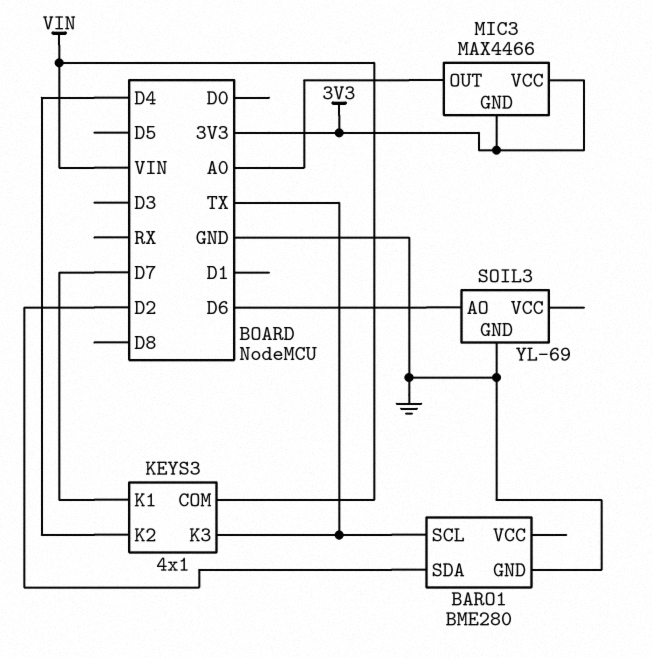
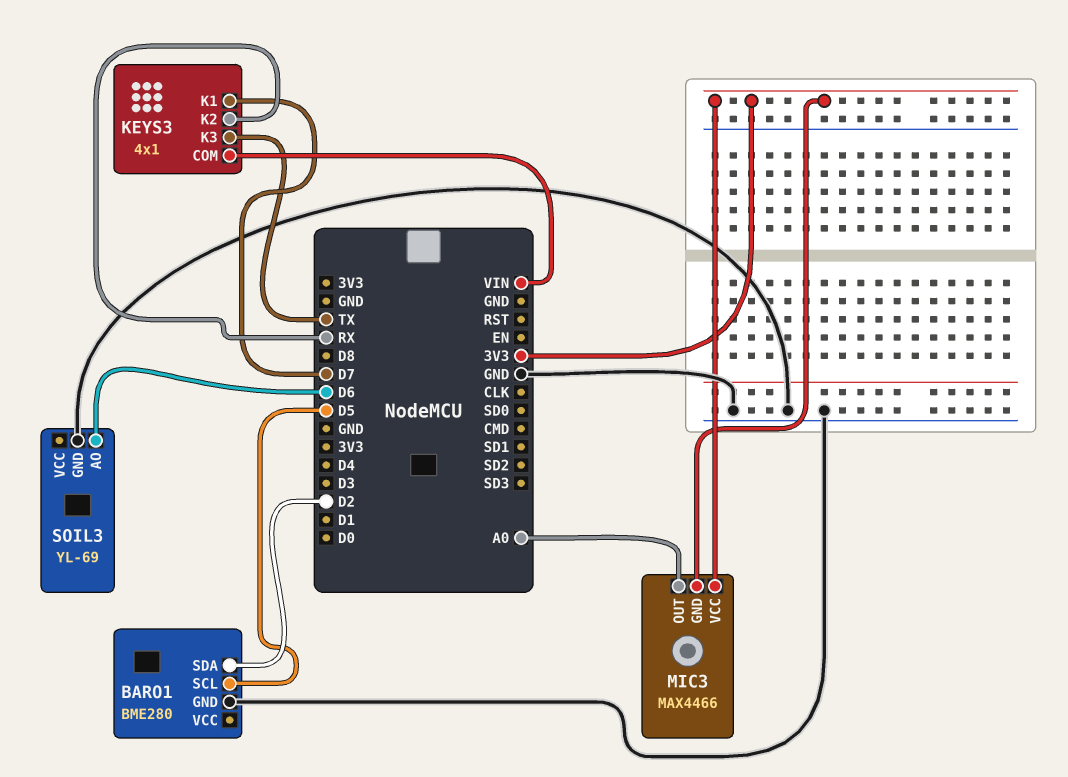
BARO1 pin SCL: TX -> D5
KEYS3 pin K2: D4 -> RX

